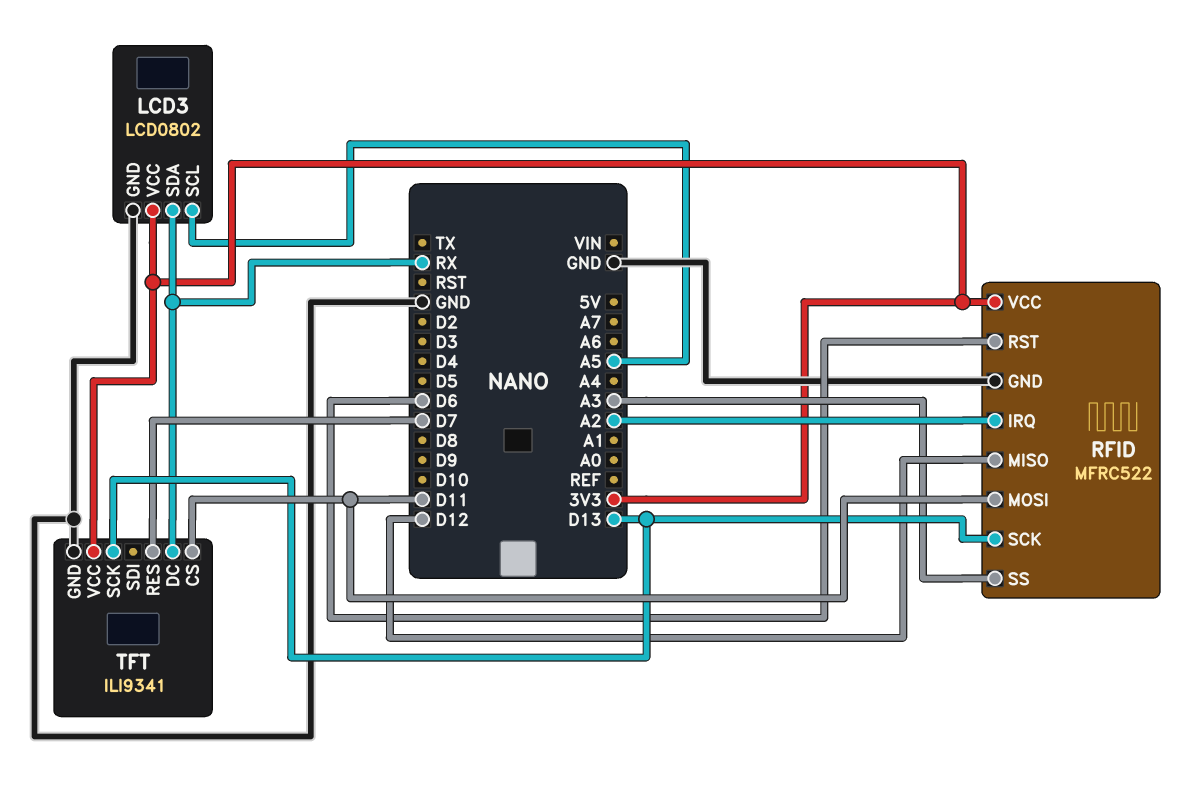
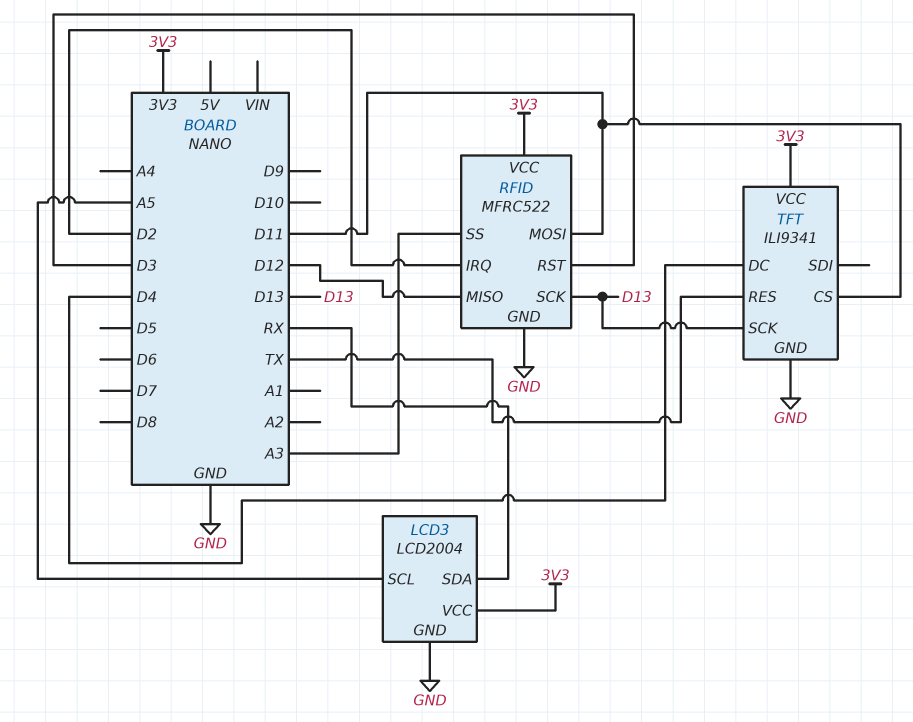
LCD3: LCD0802 -> LCD2004
RFID pin IRQ: A2 -> D2
RFID pin RST: D6 -> D3
TFT pin DC: RX -> D4
TFT pin RES: D7 -> TX

